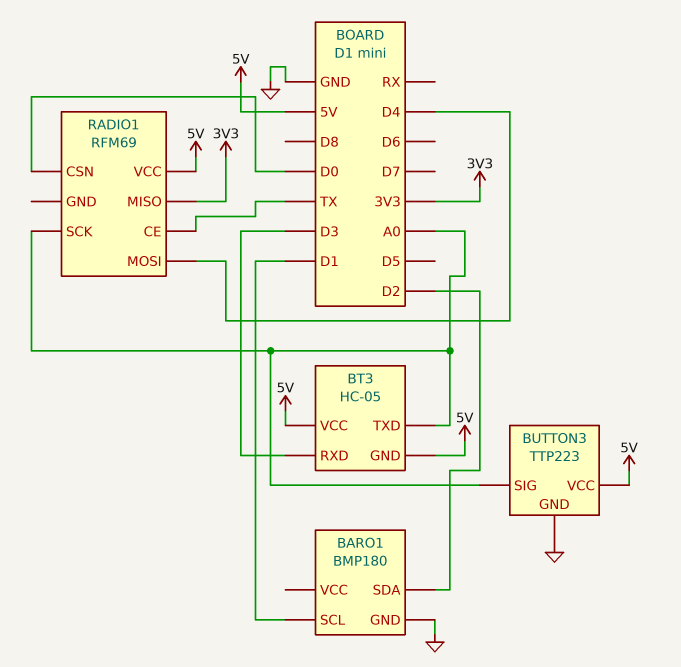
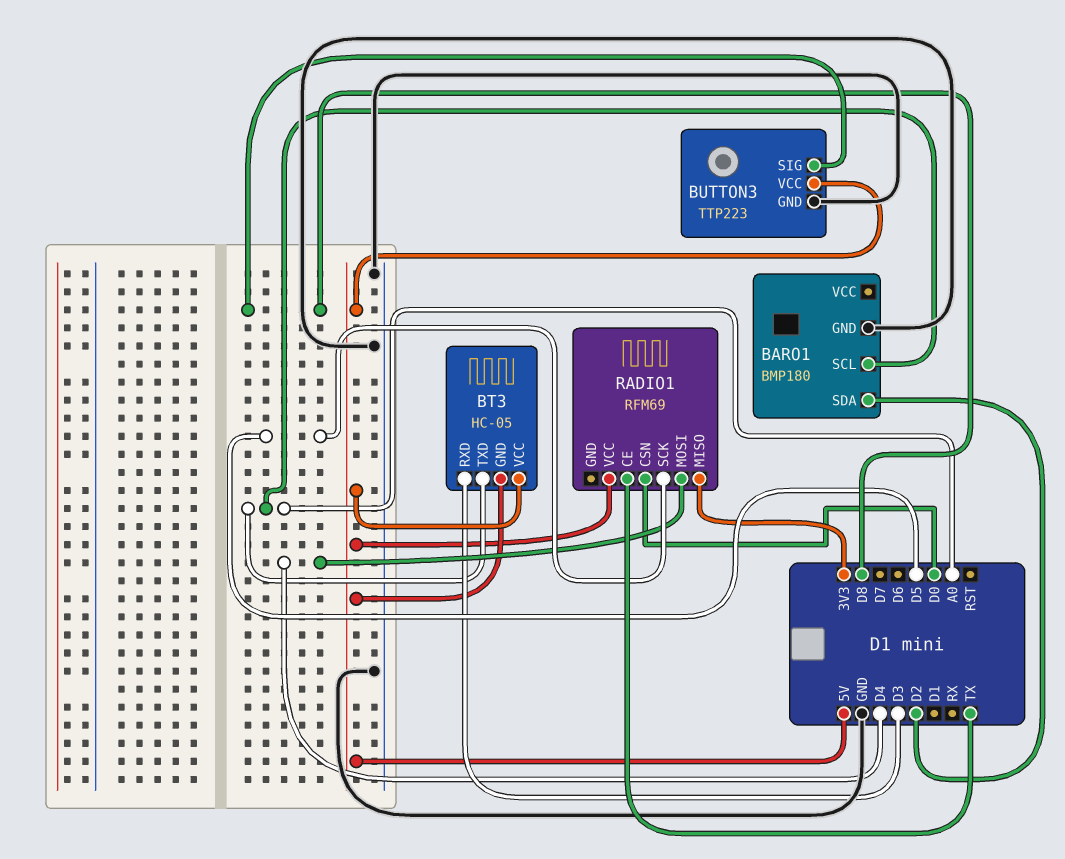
BARO1 pin SCL: D1 -> A0
BUTTON3 pin SIG: A0 -> D8
RADIO1 pin SCK: A0 -> D5

